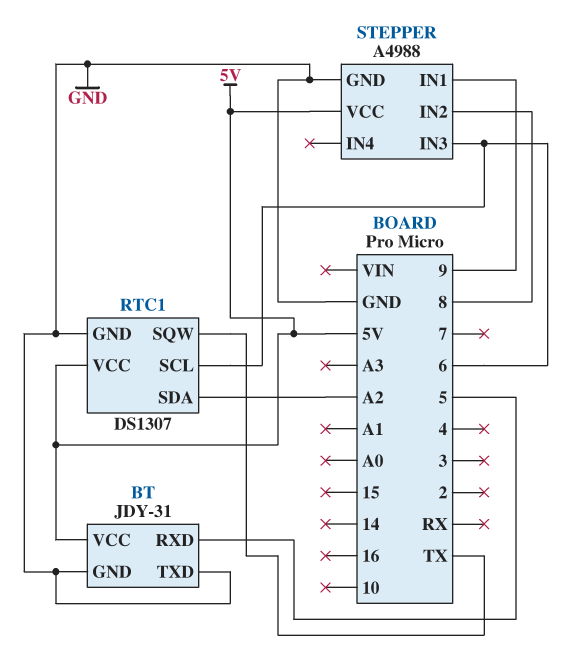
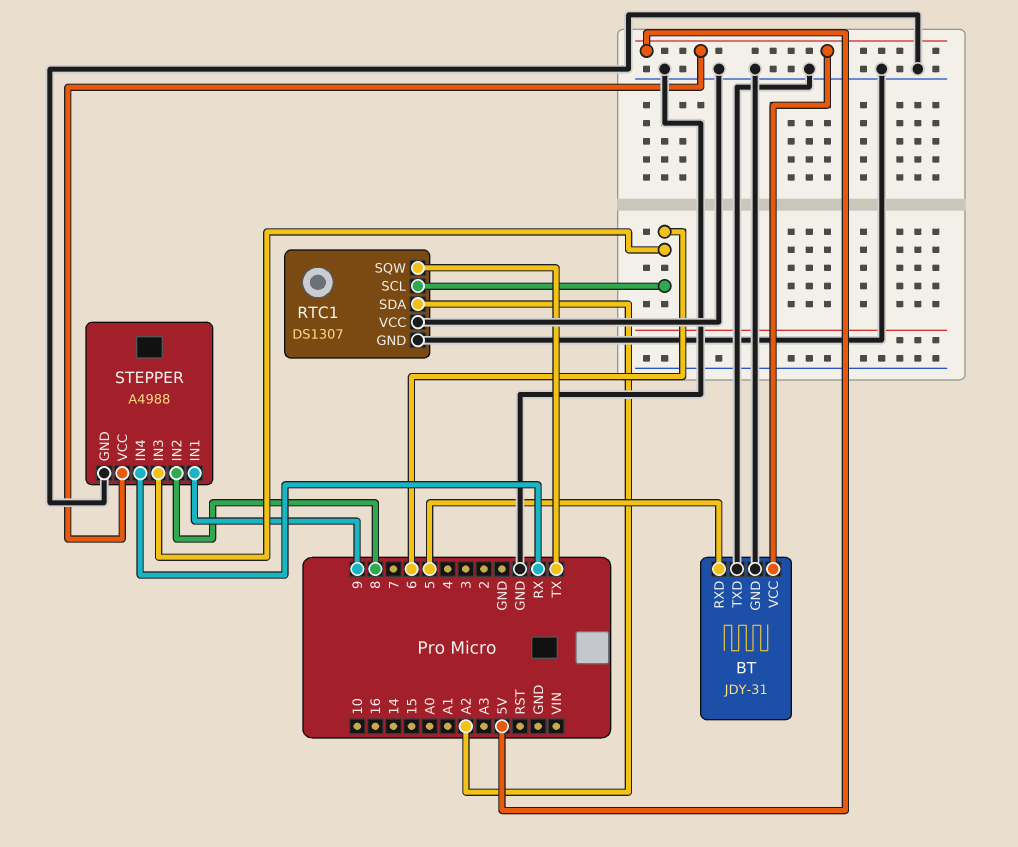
RTC1 pin VCC: 5V -> GND
STEPPER pin IN4: none -> RX

